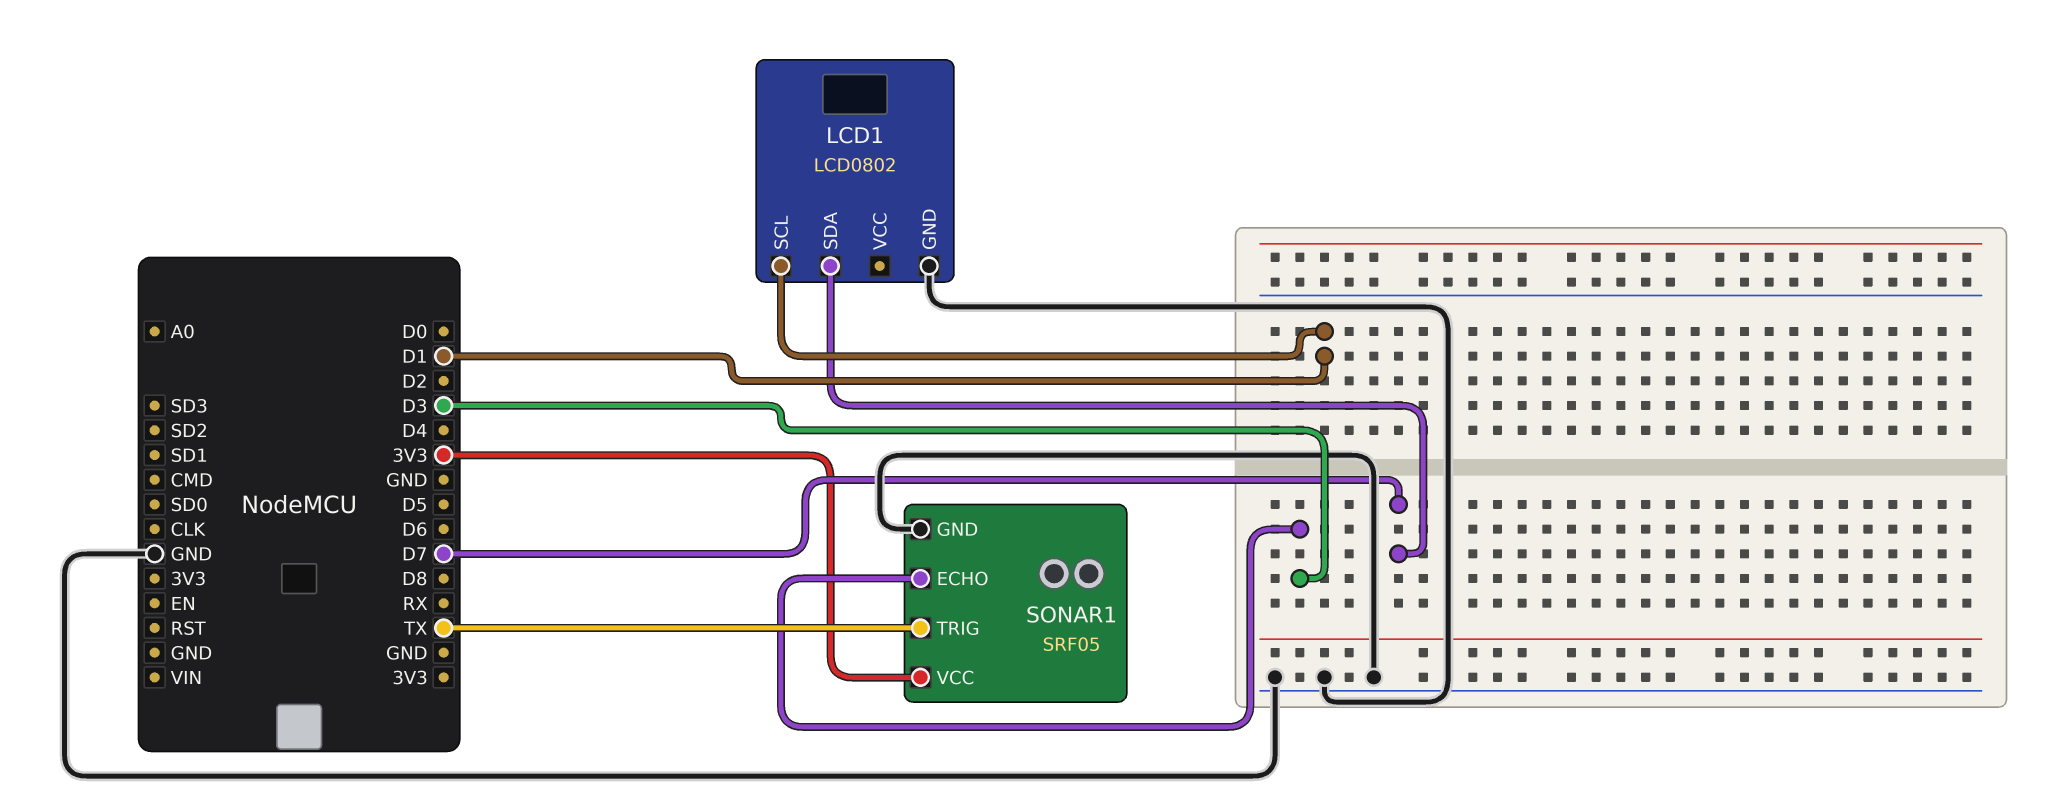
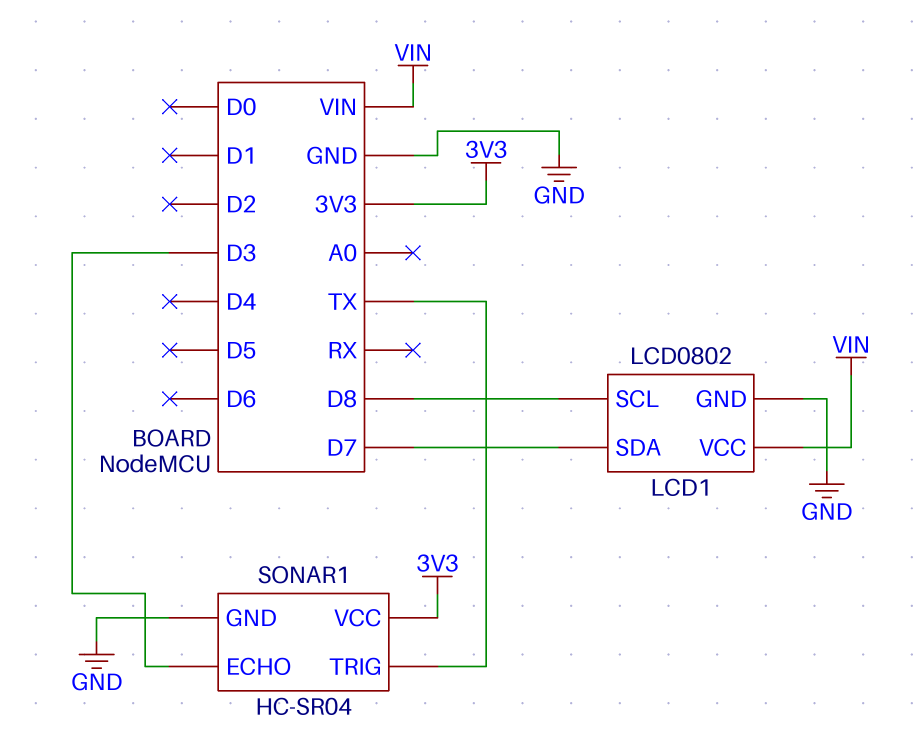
LCD1 pin SCL: D1 -> D8
LCD1 pin VCC: none -> VIN
SONAR1: SRF05 -> HC-SR04

